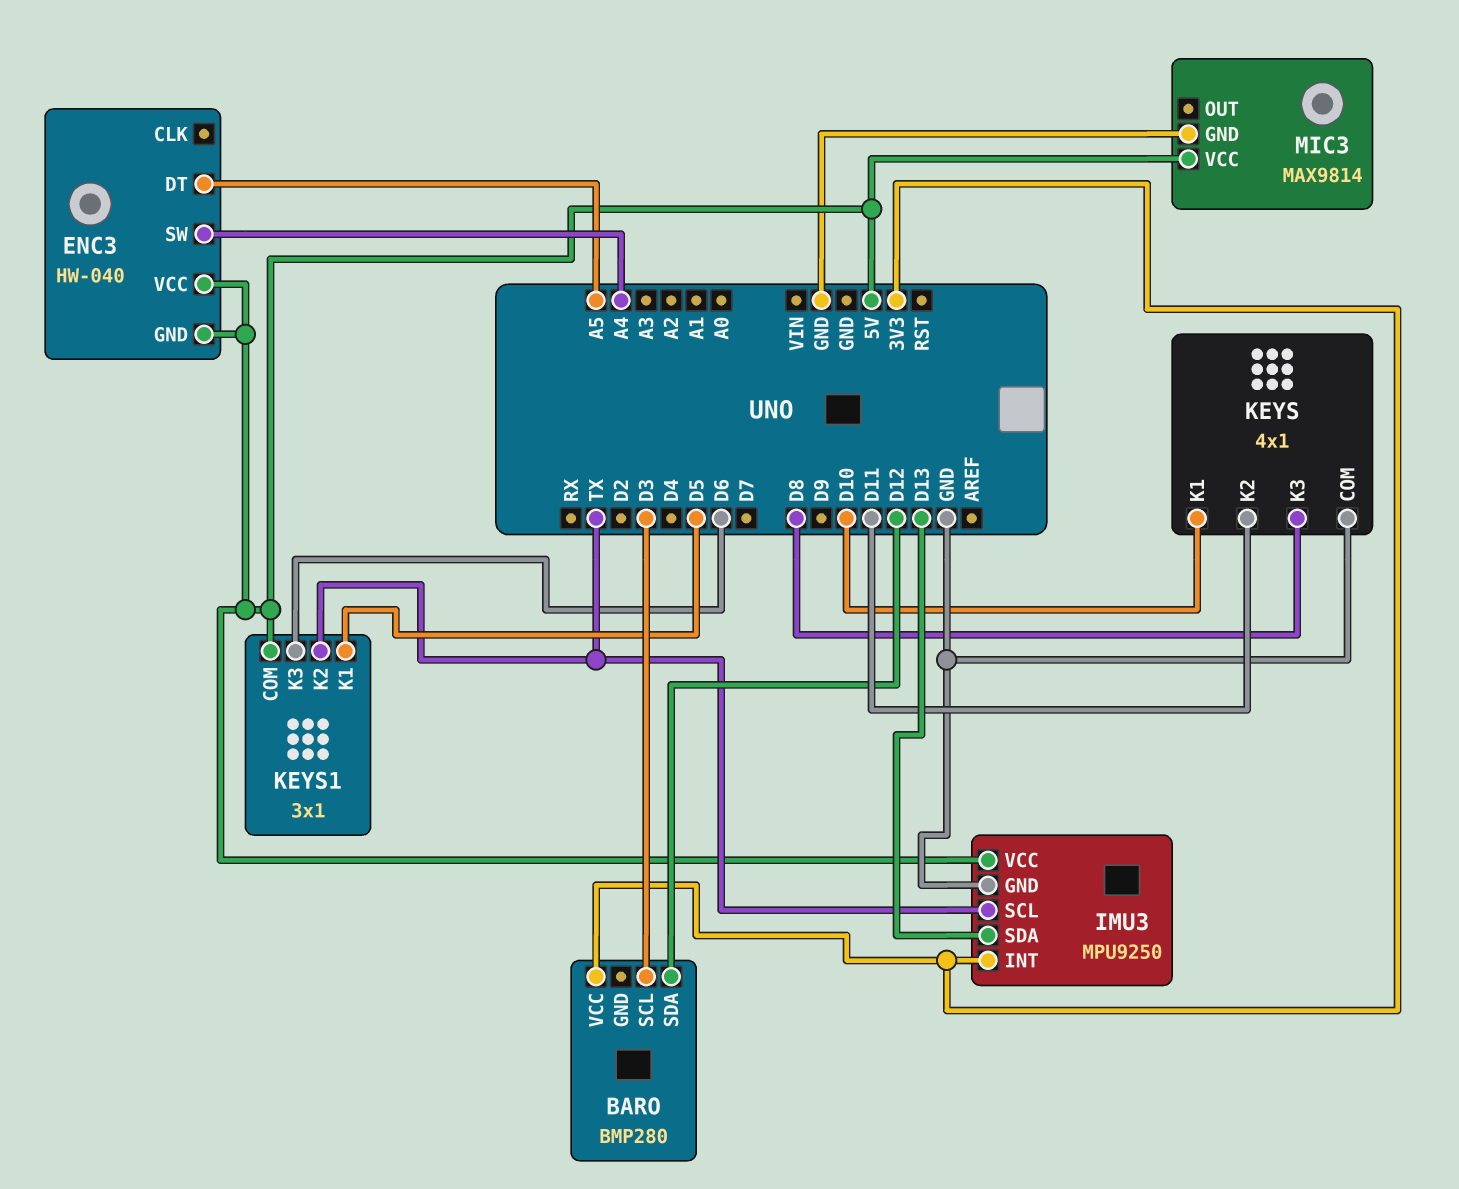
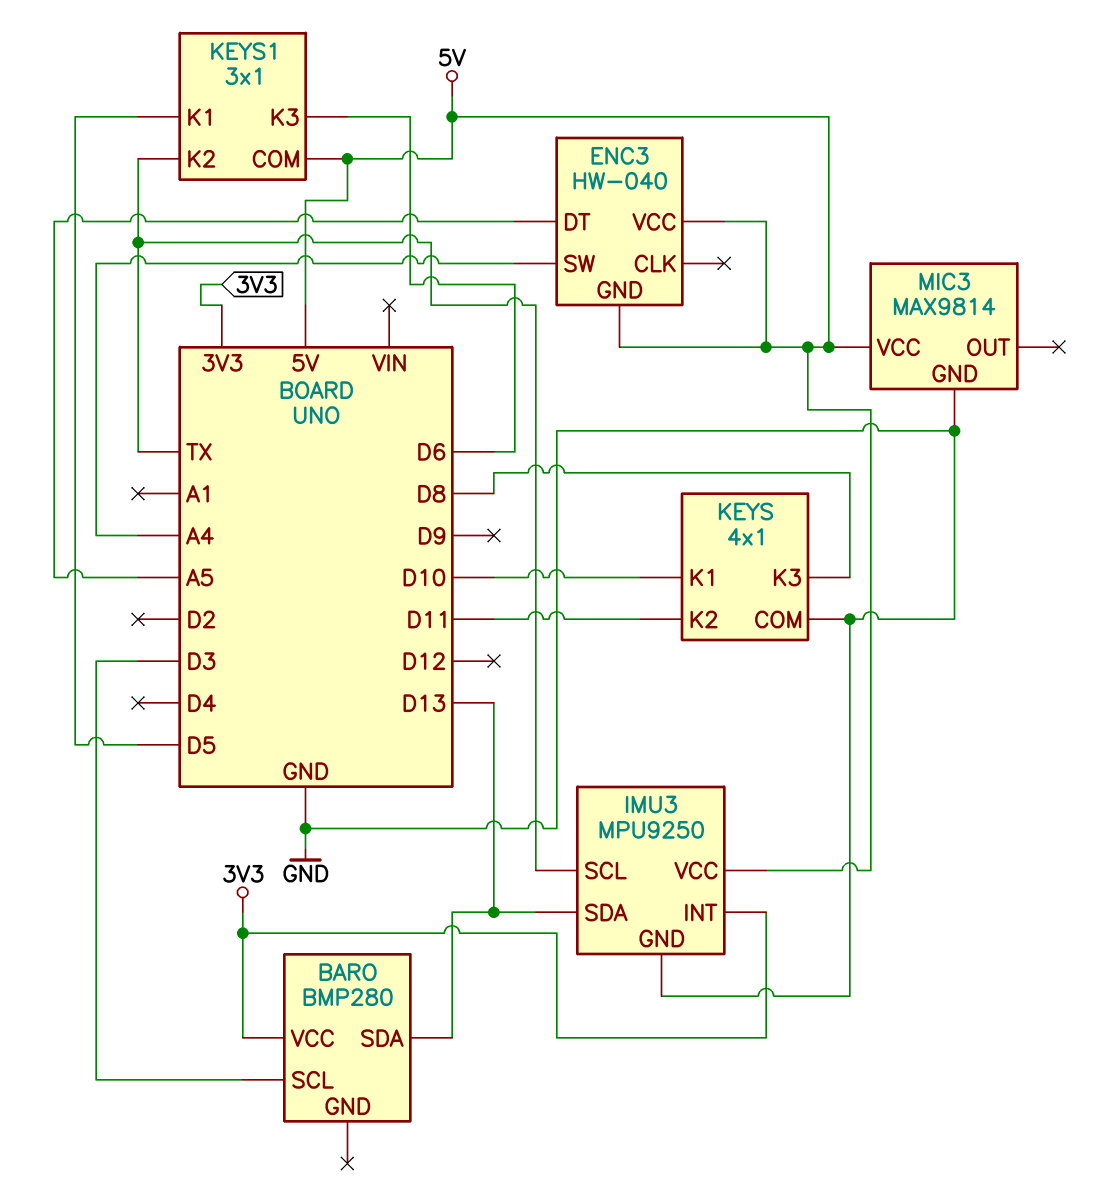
BARO pin SDA: D12 -> D13

